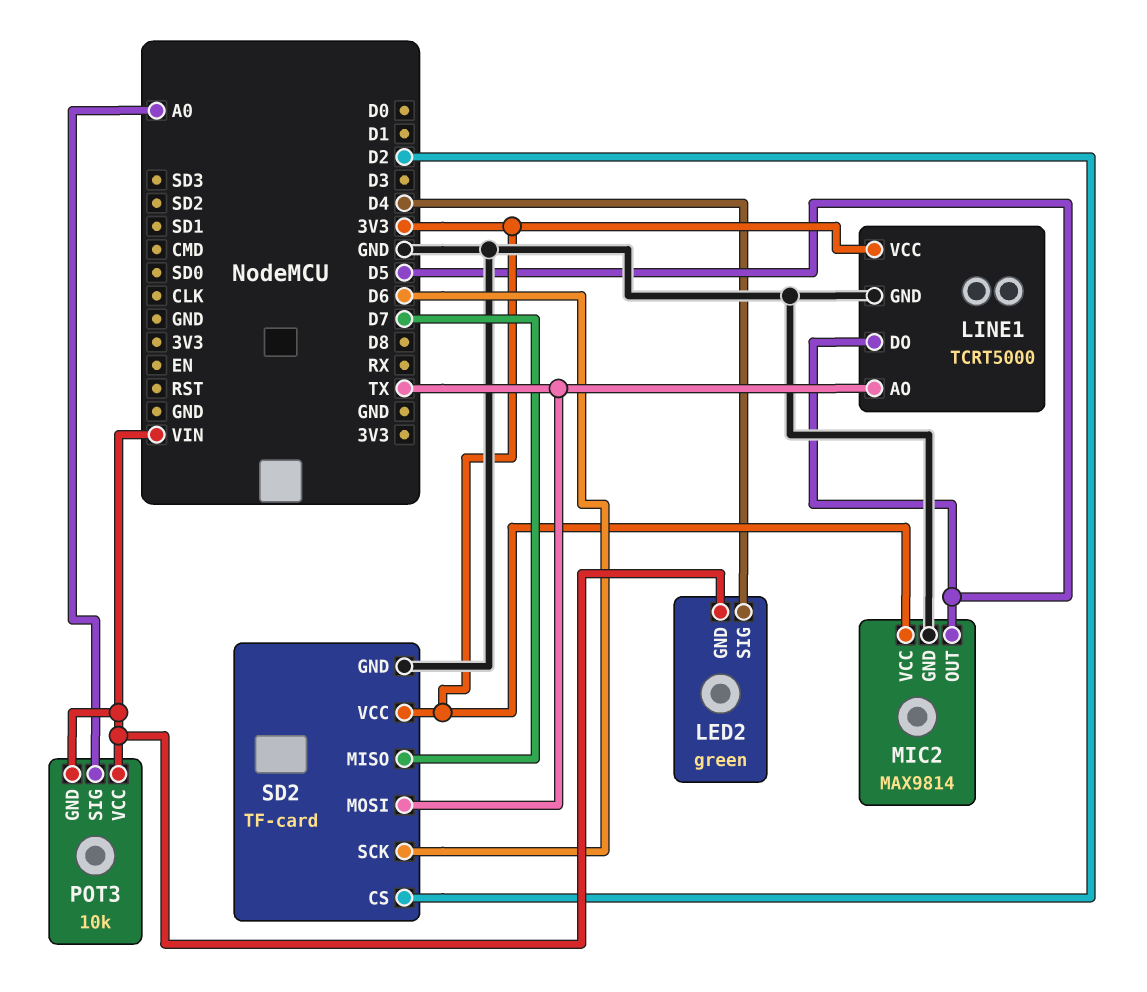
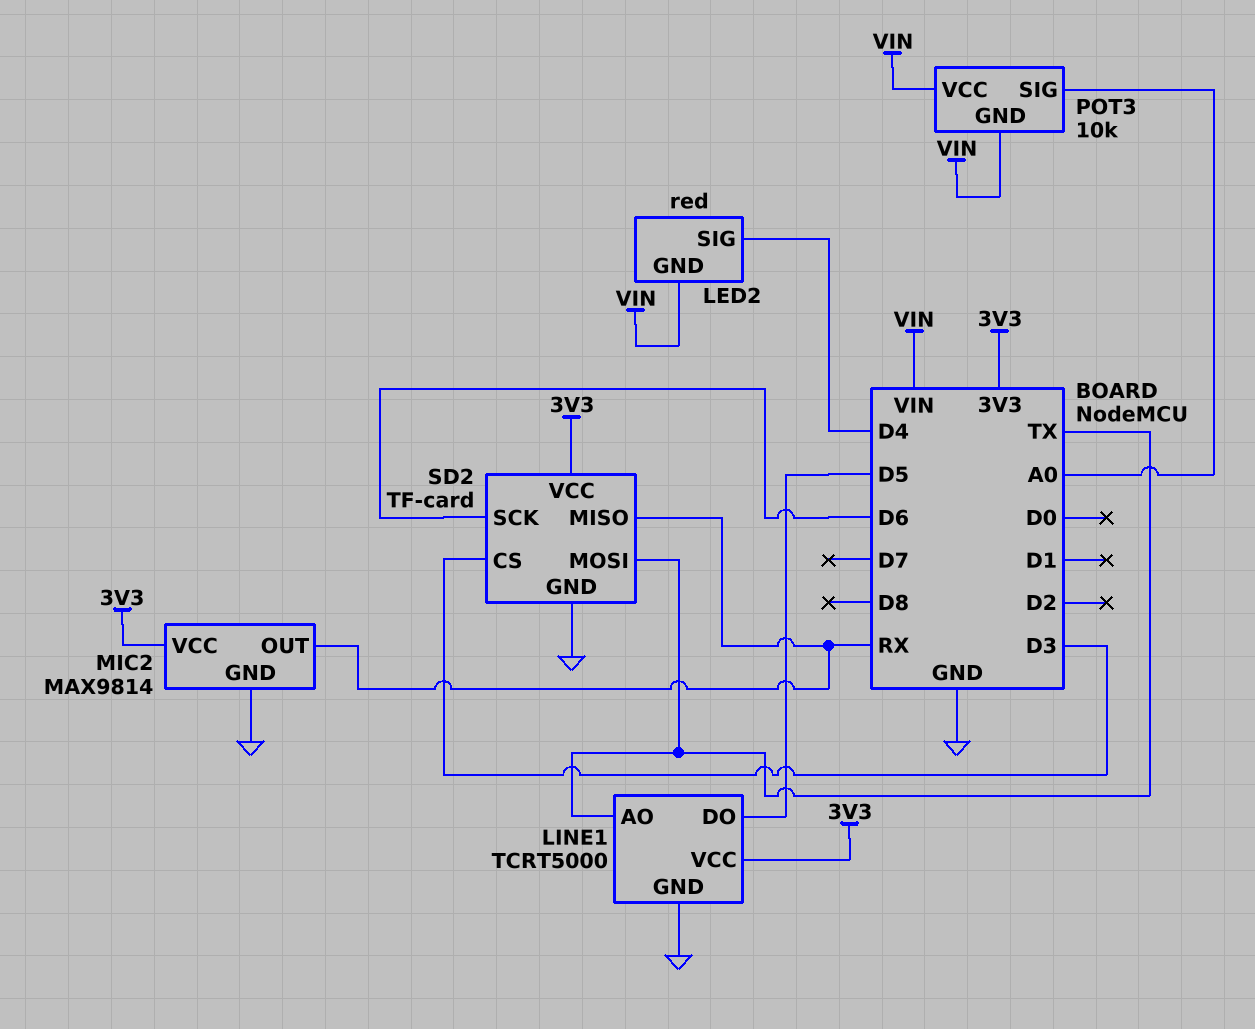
LED2: green -> red
MIC2 pin OUT: D5 -> RX
SD2 pin CS: D2 -> D3
SD2 pin MISO: D7 -> RX

